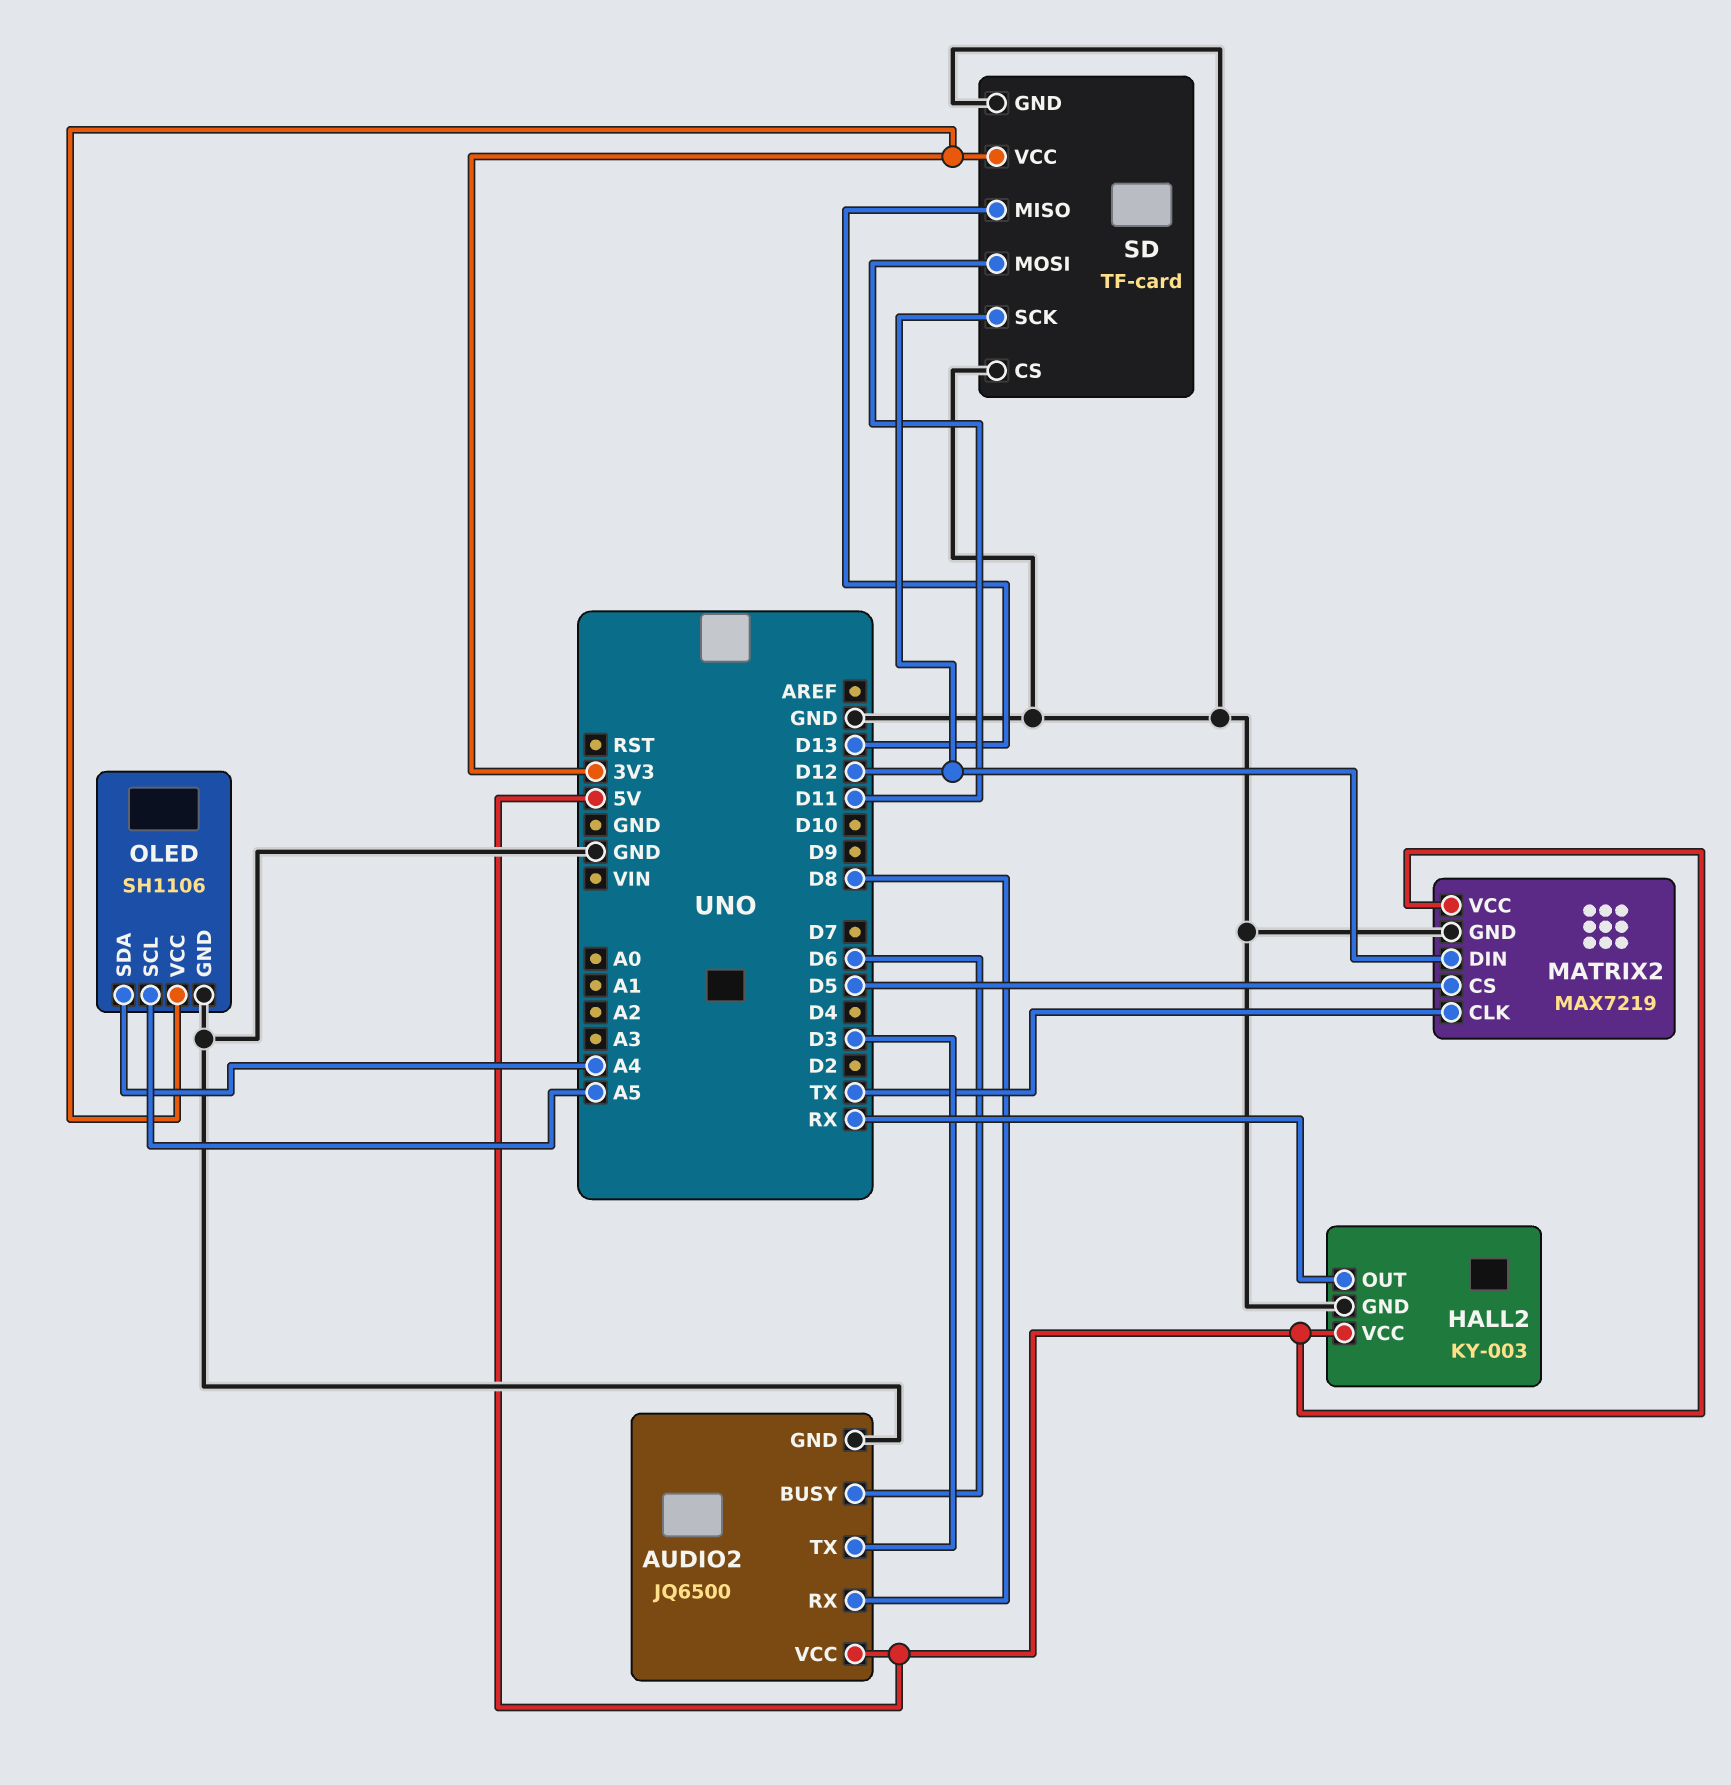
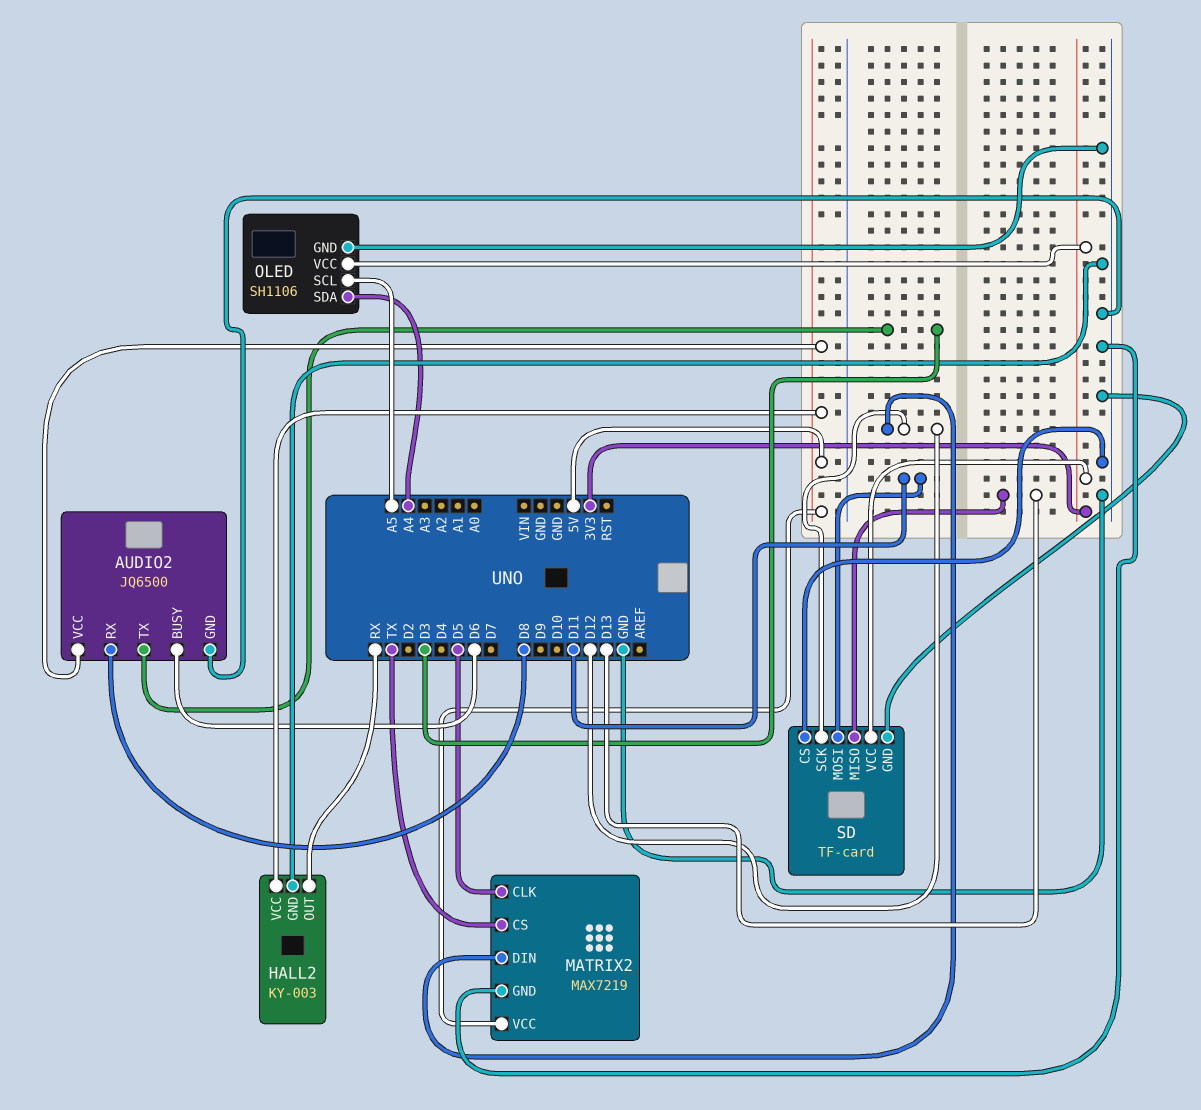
MATRIX2 pin CLK: TX -> D5
MATRIX2 pin CS: D5 -> TX

